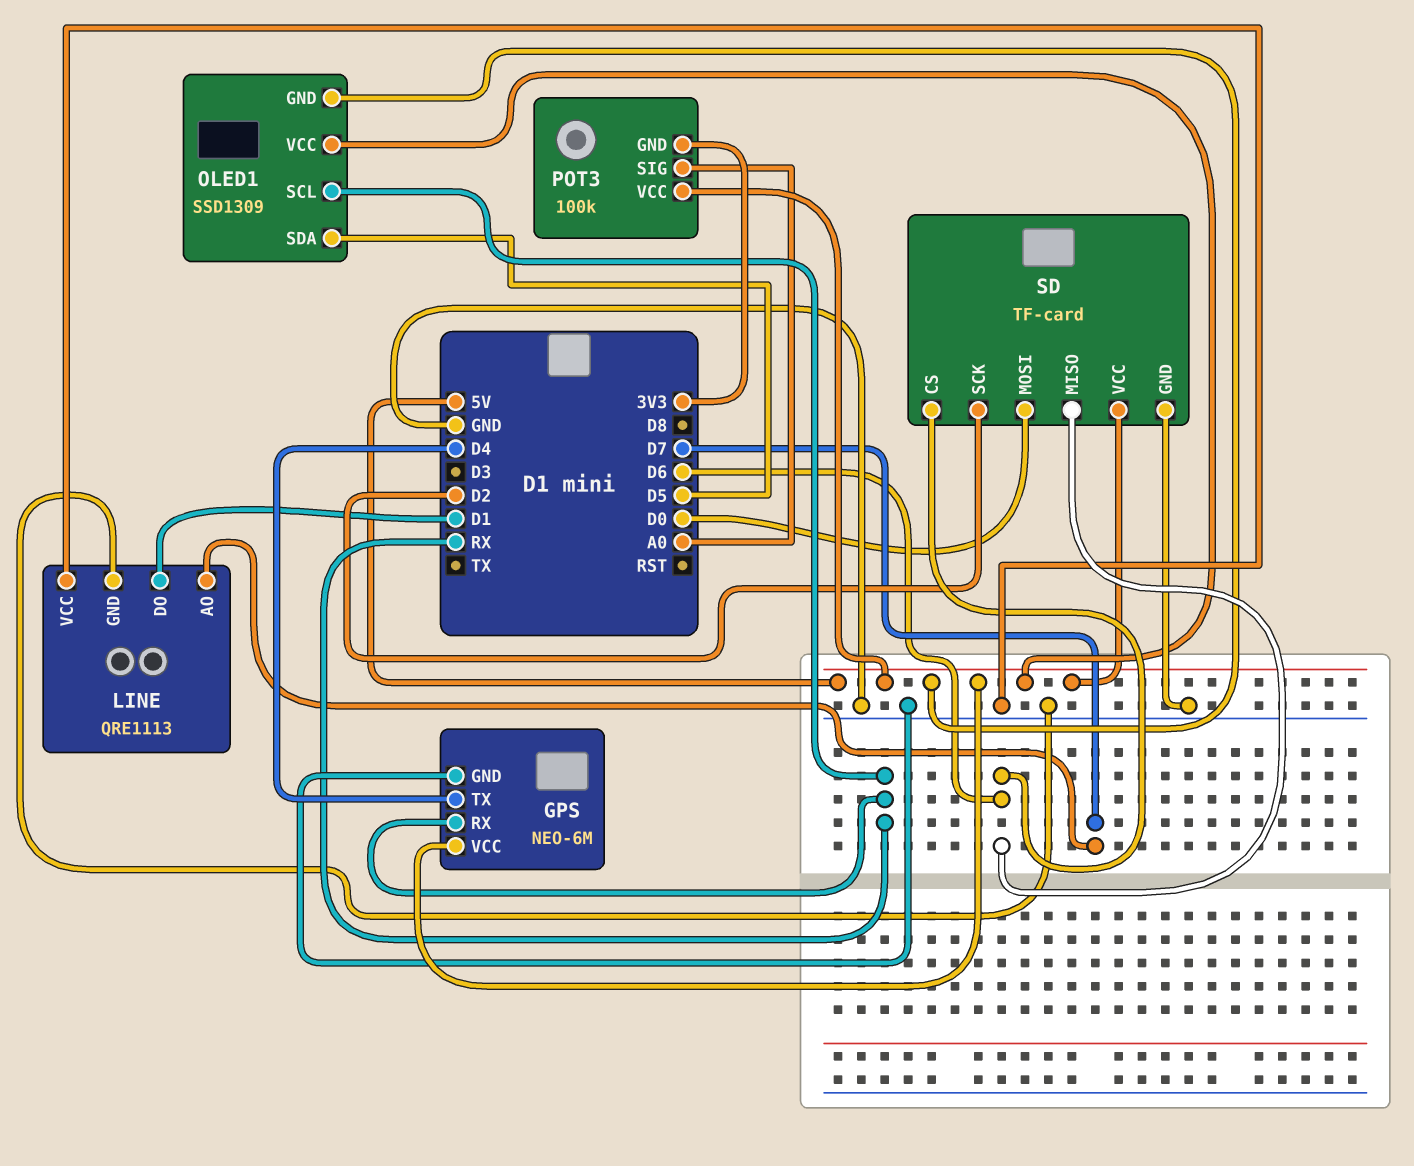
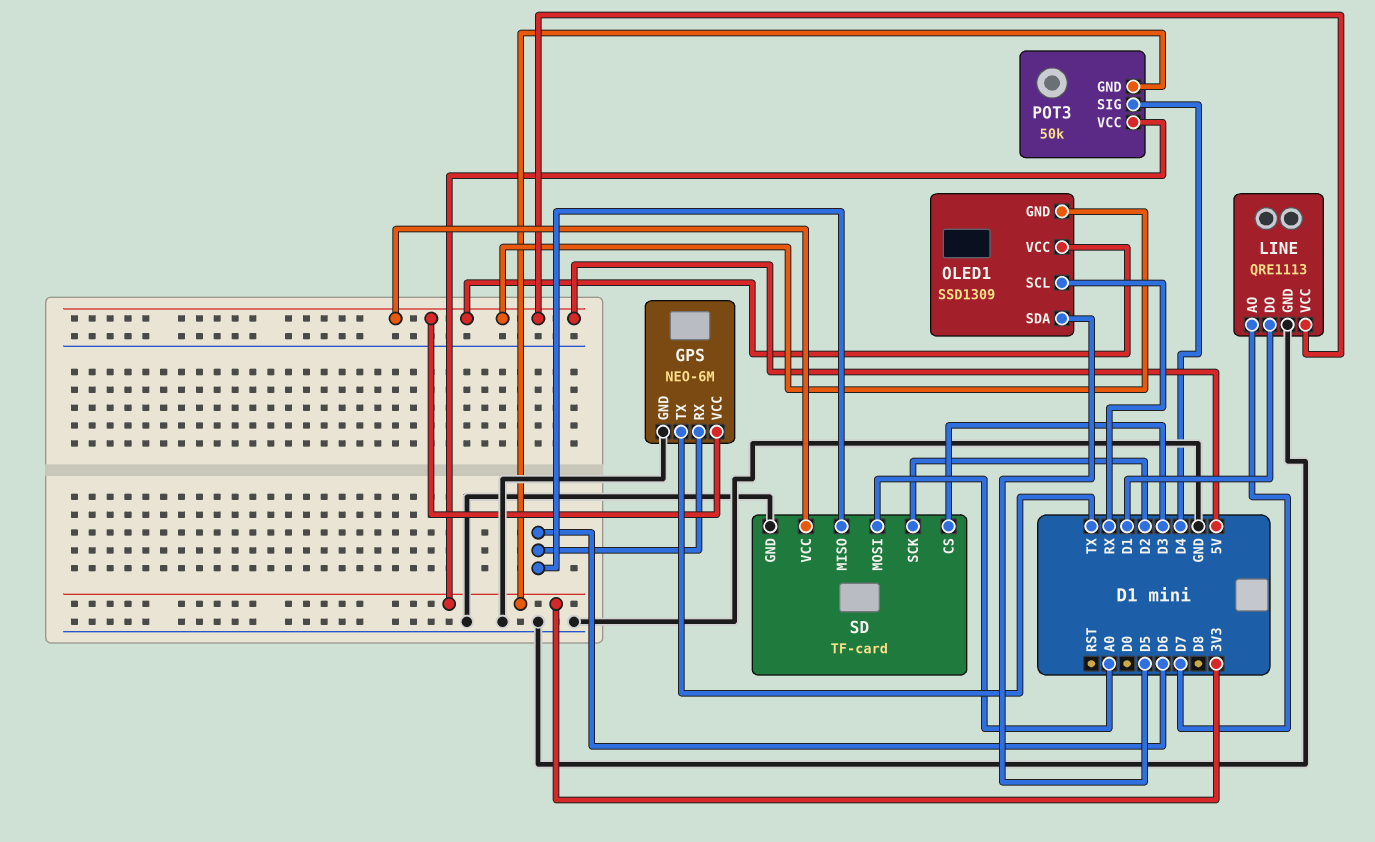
GPS pin RX: RX -> D6
GPS pin TX: D4 -> TX
LINE pin VCC: GND -> 5V
POT3: 100k -> 50k
POT3 pin SIG: A0 -> D4
POT3 pin VCC: 5V -> 3V3
SD pin CS: D6 -> D3
SD pin MOSI: D0 -> A0

